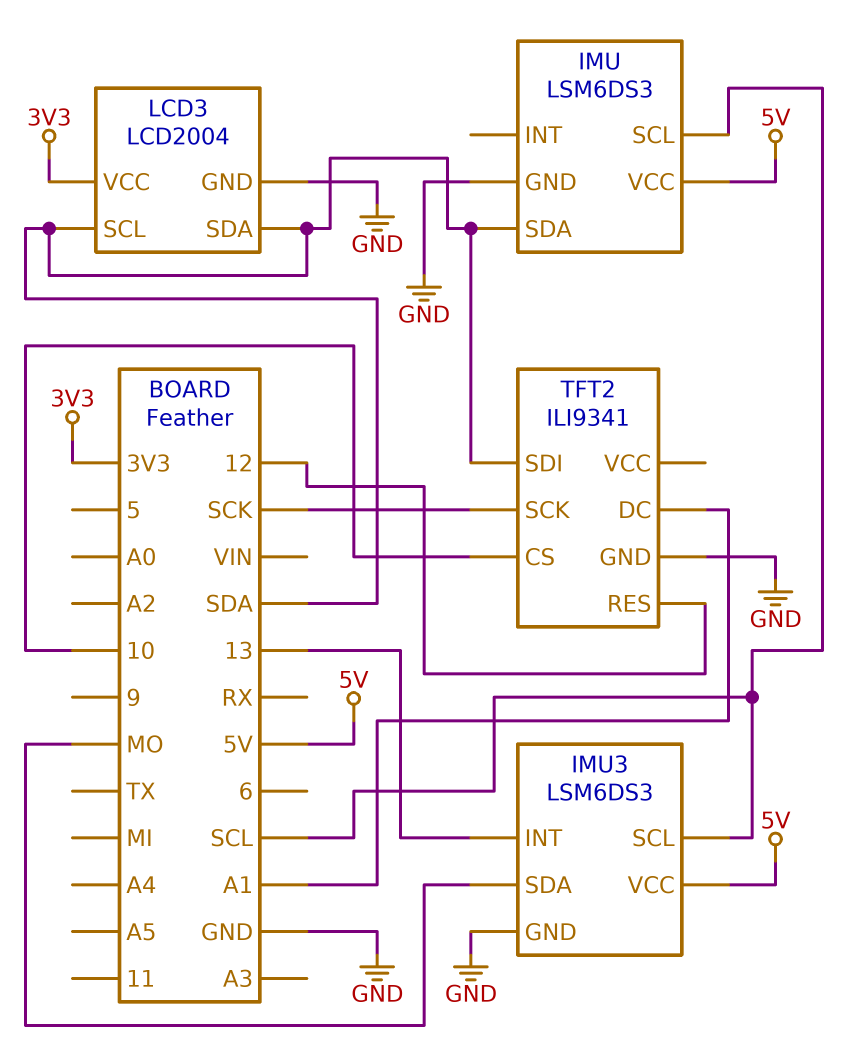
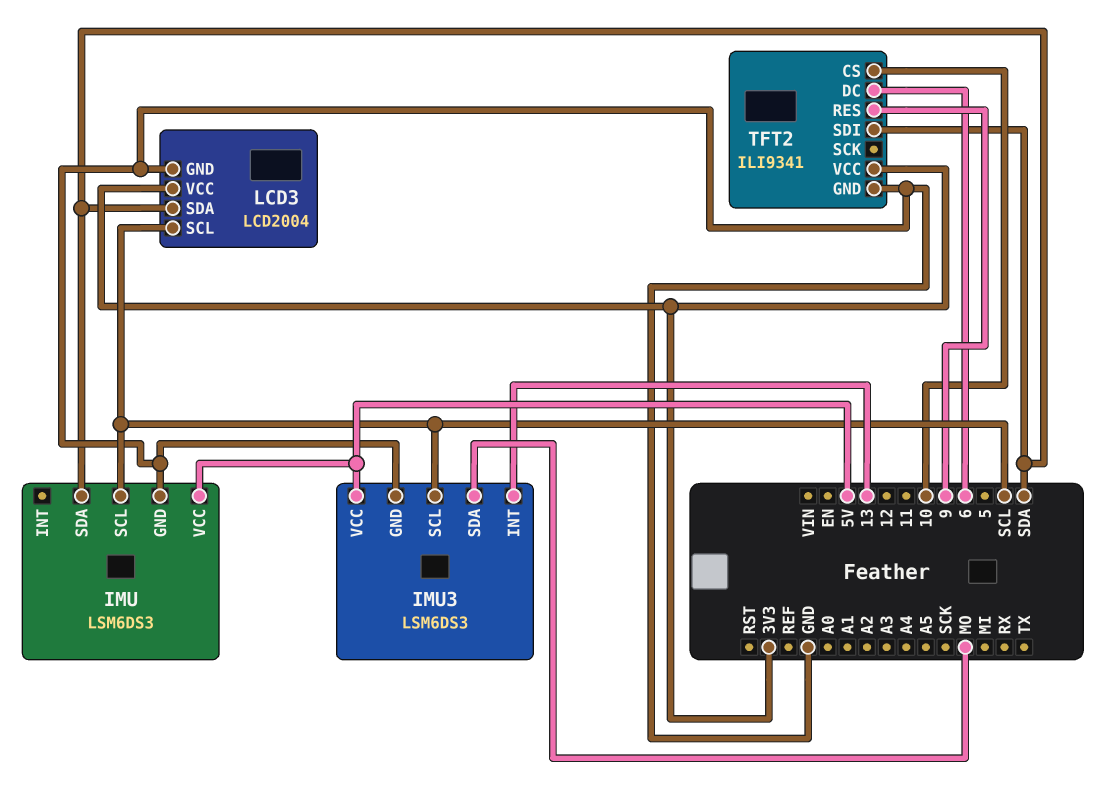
LCD3 pin SCL: SDA -> SCL
TFT2 pin DC: A1 -> 6
TFT2 pin RES: 12 -> 9
TFT2 pin SCK: SCK -> none
TFT2 pin VCC: none -> 3V3

